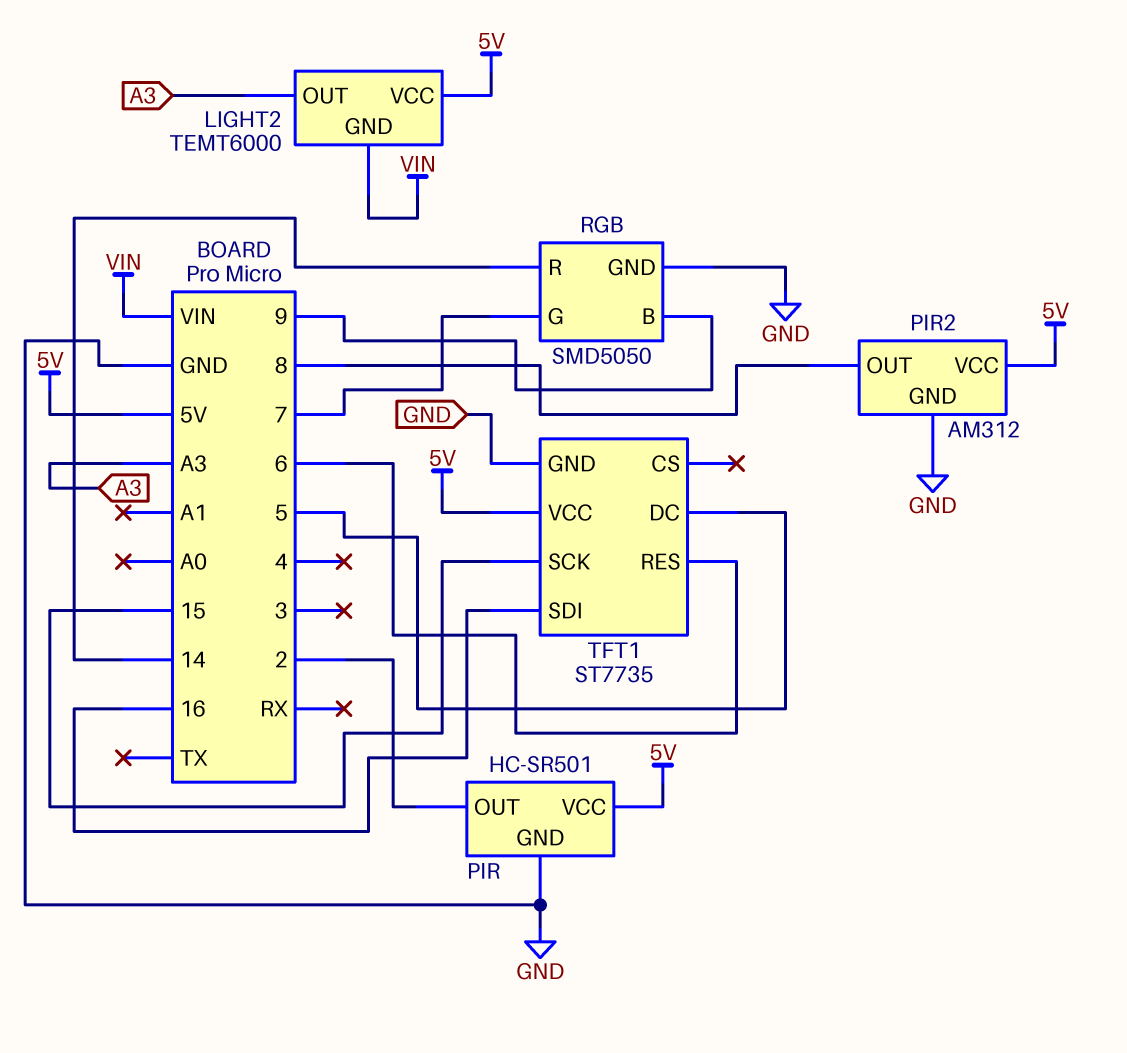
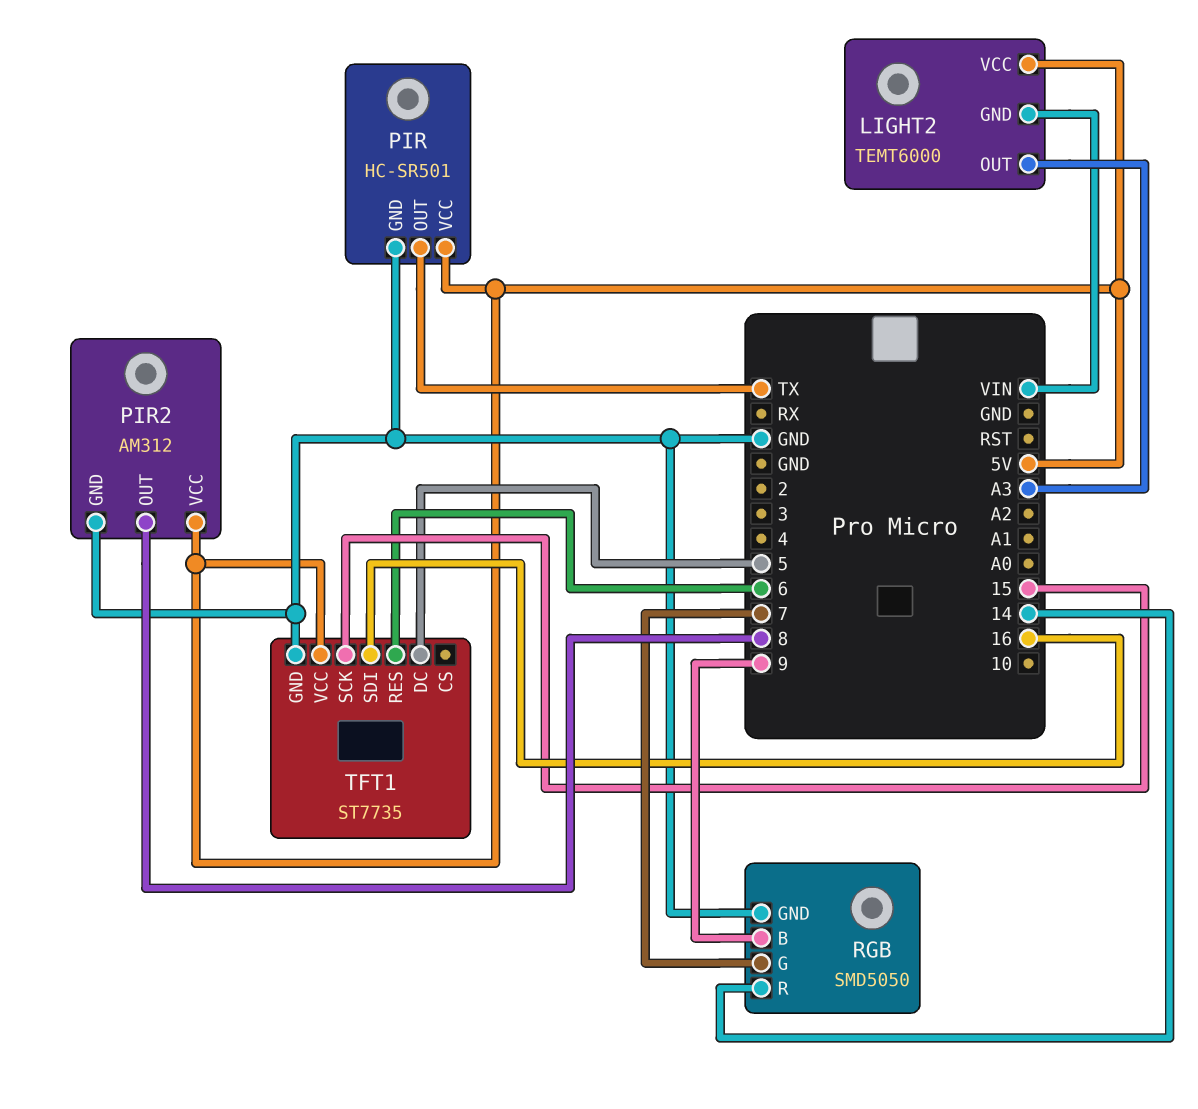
PIR pin OUT: 2 -> TX

